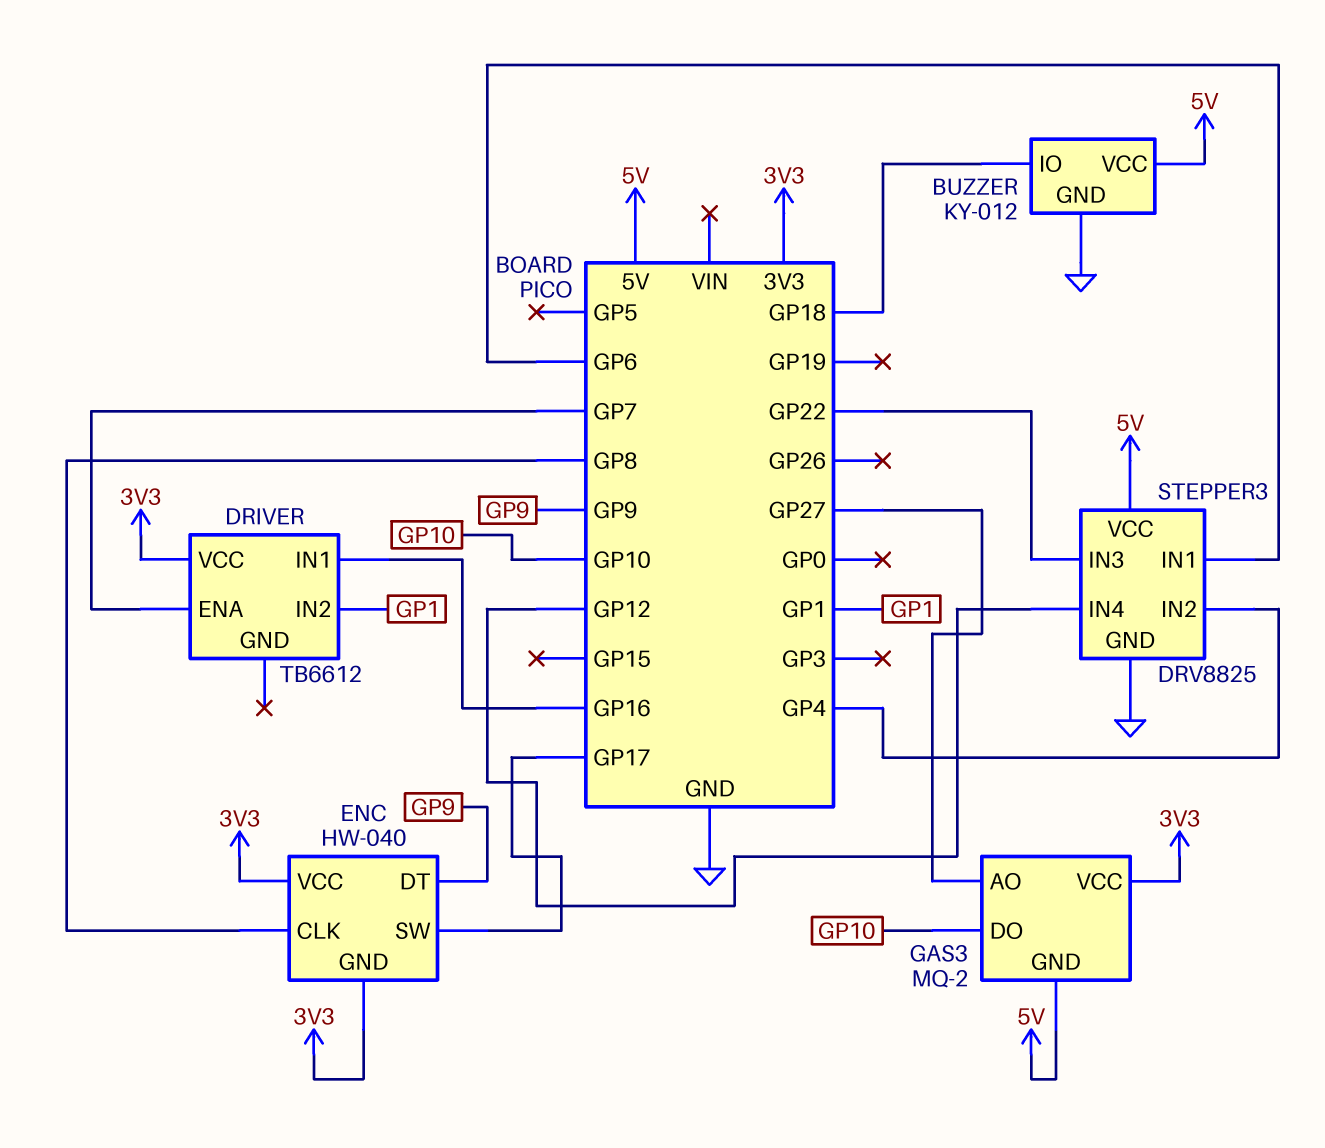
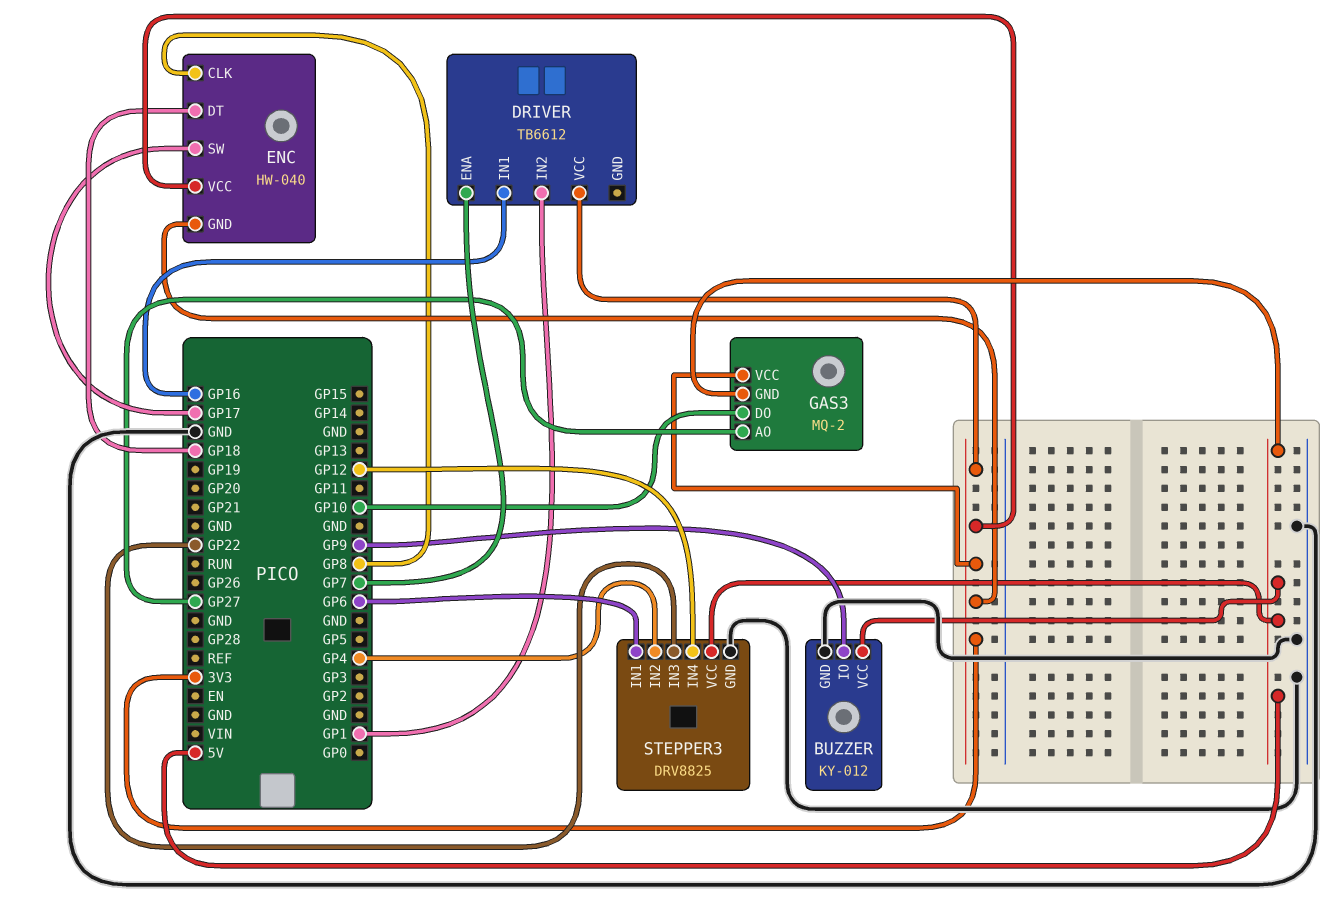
BUZZER pin IO: GP18 -> GP9
ENC pin DT: GP9 -> GP18

